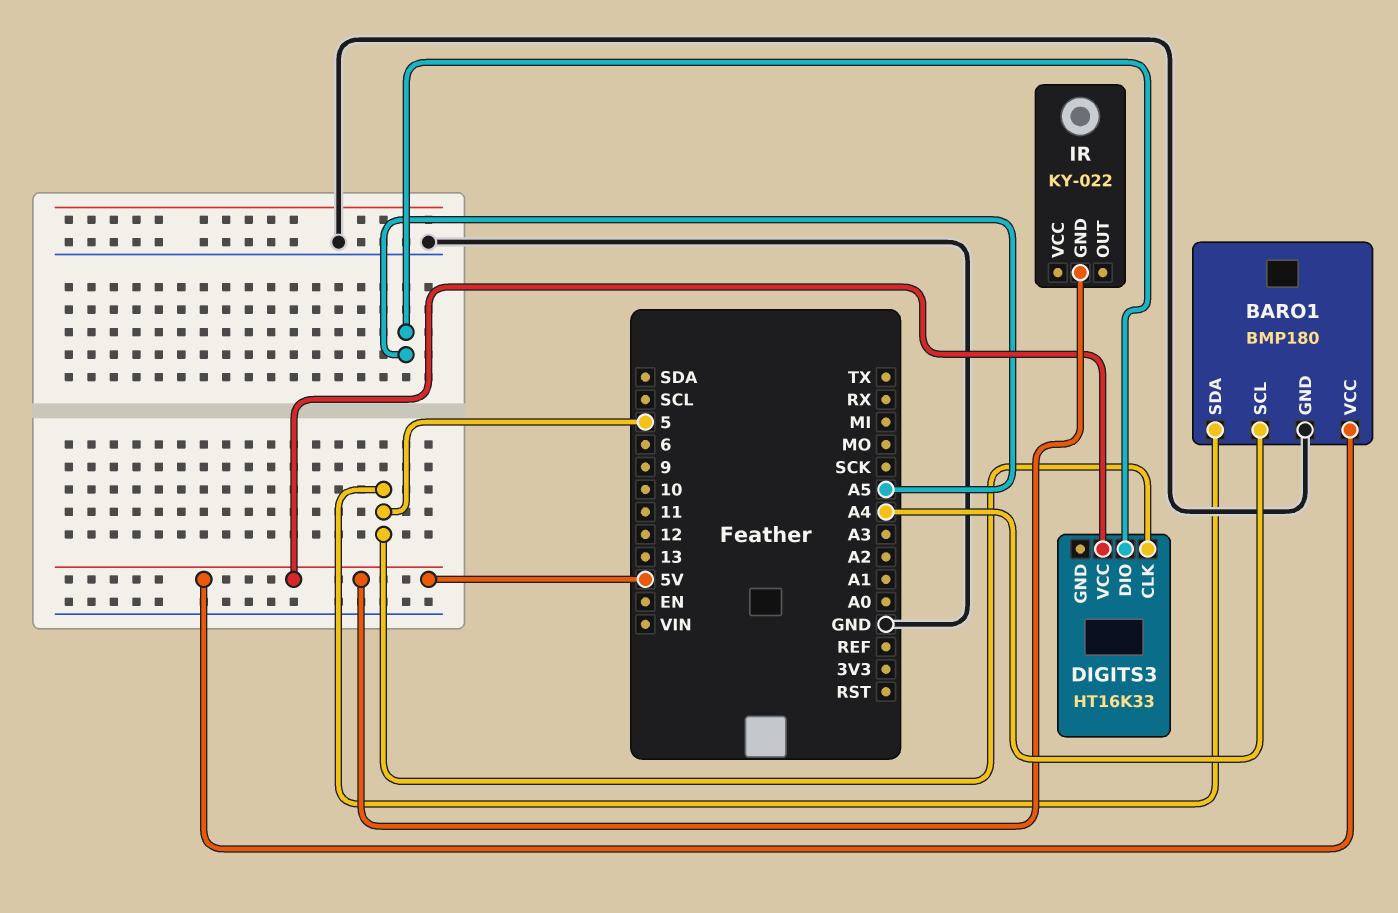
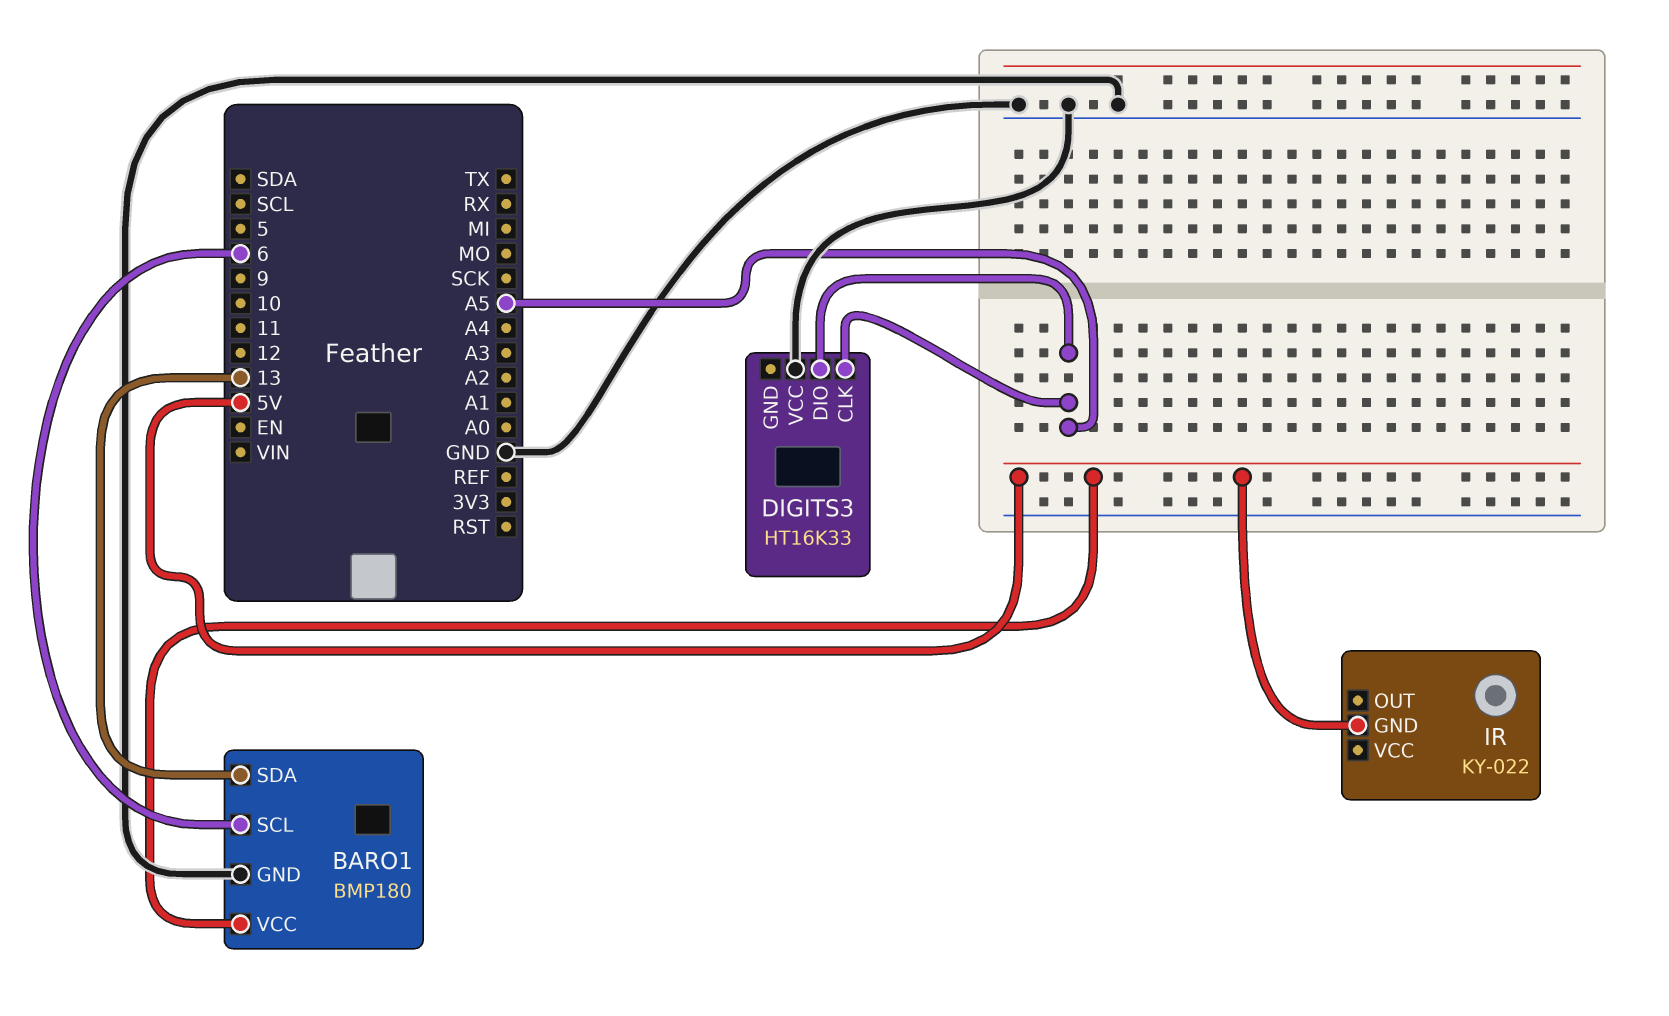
BARO1 pin SCL: A4 -> 6
BARO1 pin SDA: 5 -> 13
DIGITS3 pin CLK: 5 -> A5
DIGITS3 pin VCC: 5V -> GND

